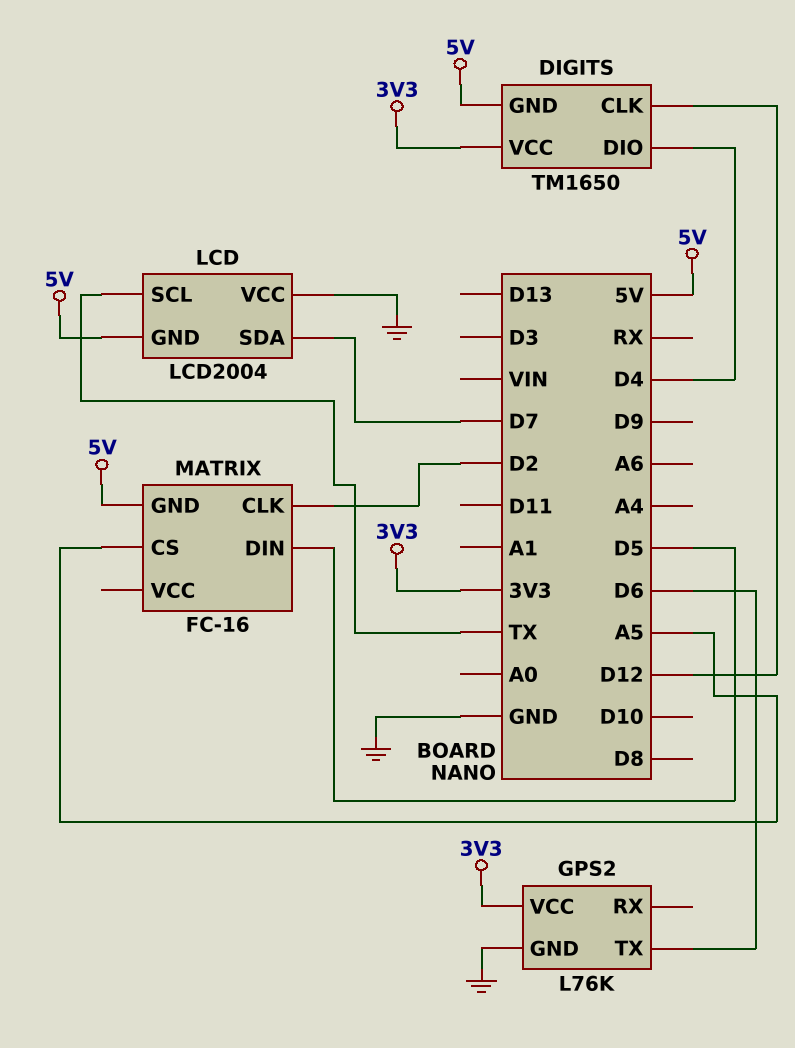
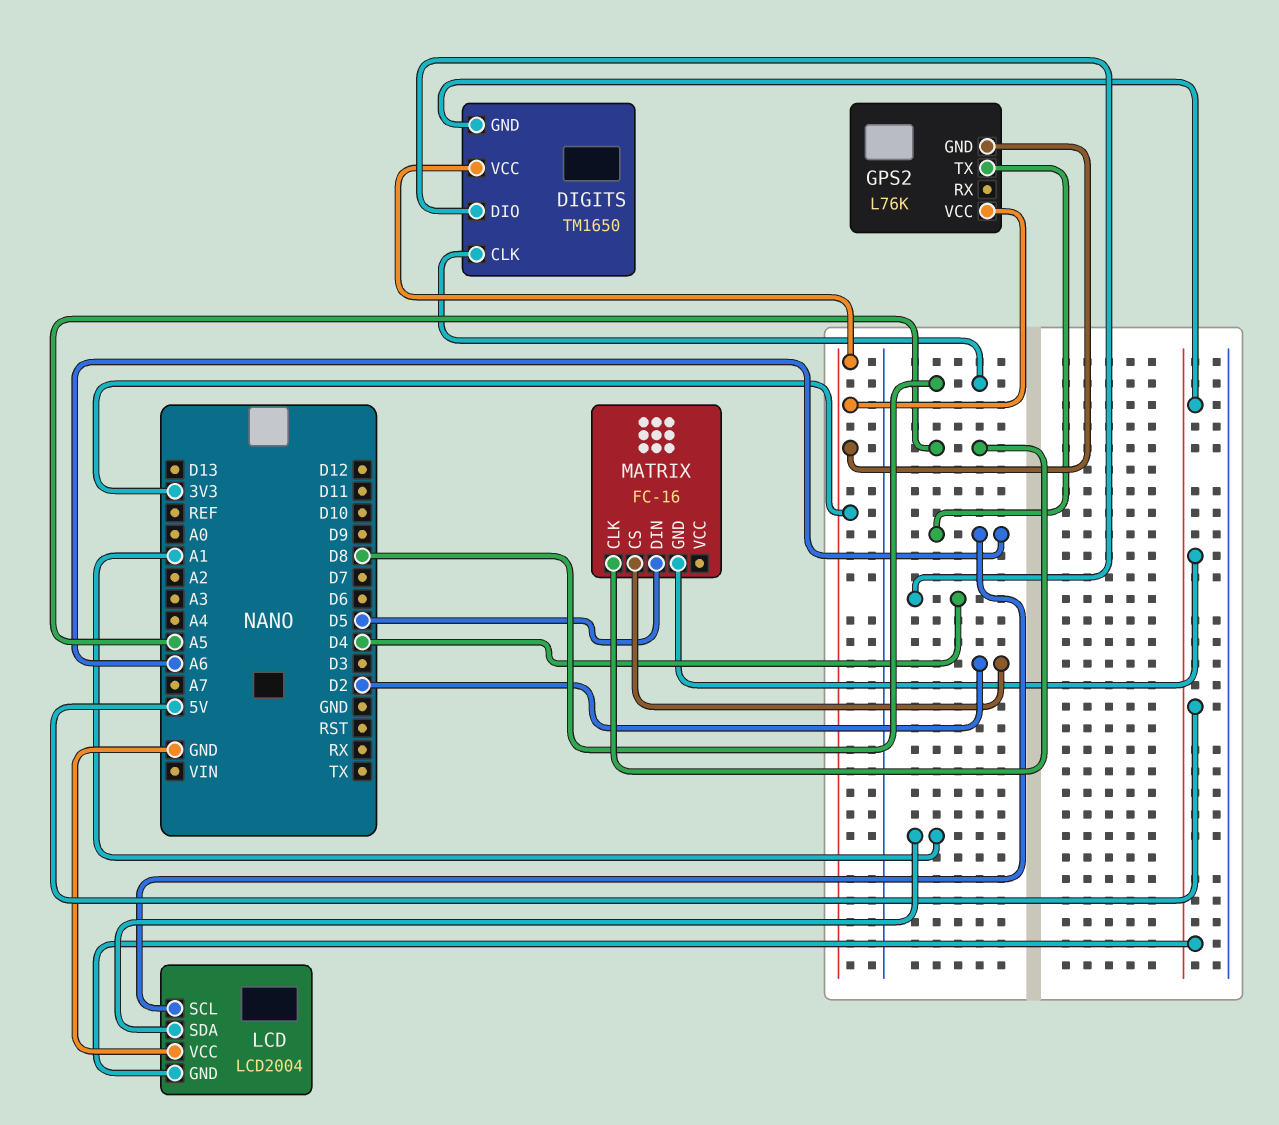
DIGITS pin CLK: D12 -> D8
GPS2 pin GND: GND -> 3V3
GPS2 pin TX: D6 -> A6
LCD pin SCL: TX -> A6
LCD pin SDA: D7 -> A1
MATRIX pin CLK: D2 -> A5
MATRIX pin CS: A5 -> D2

